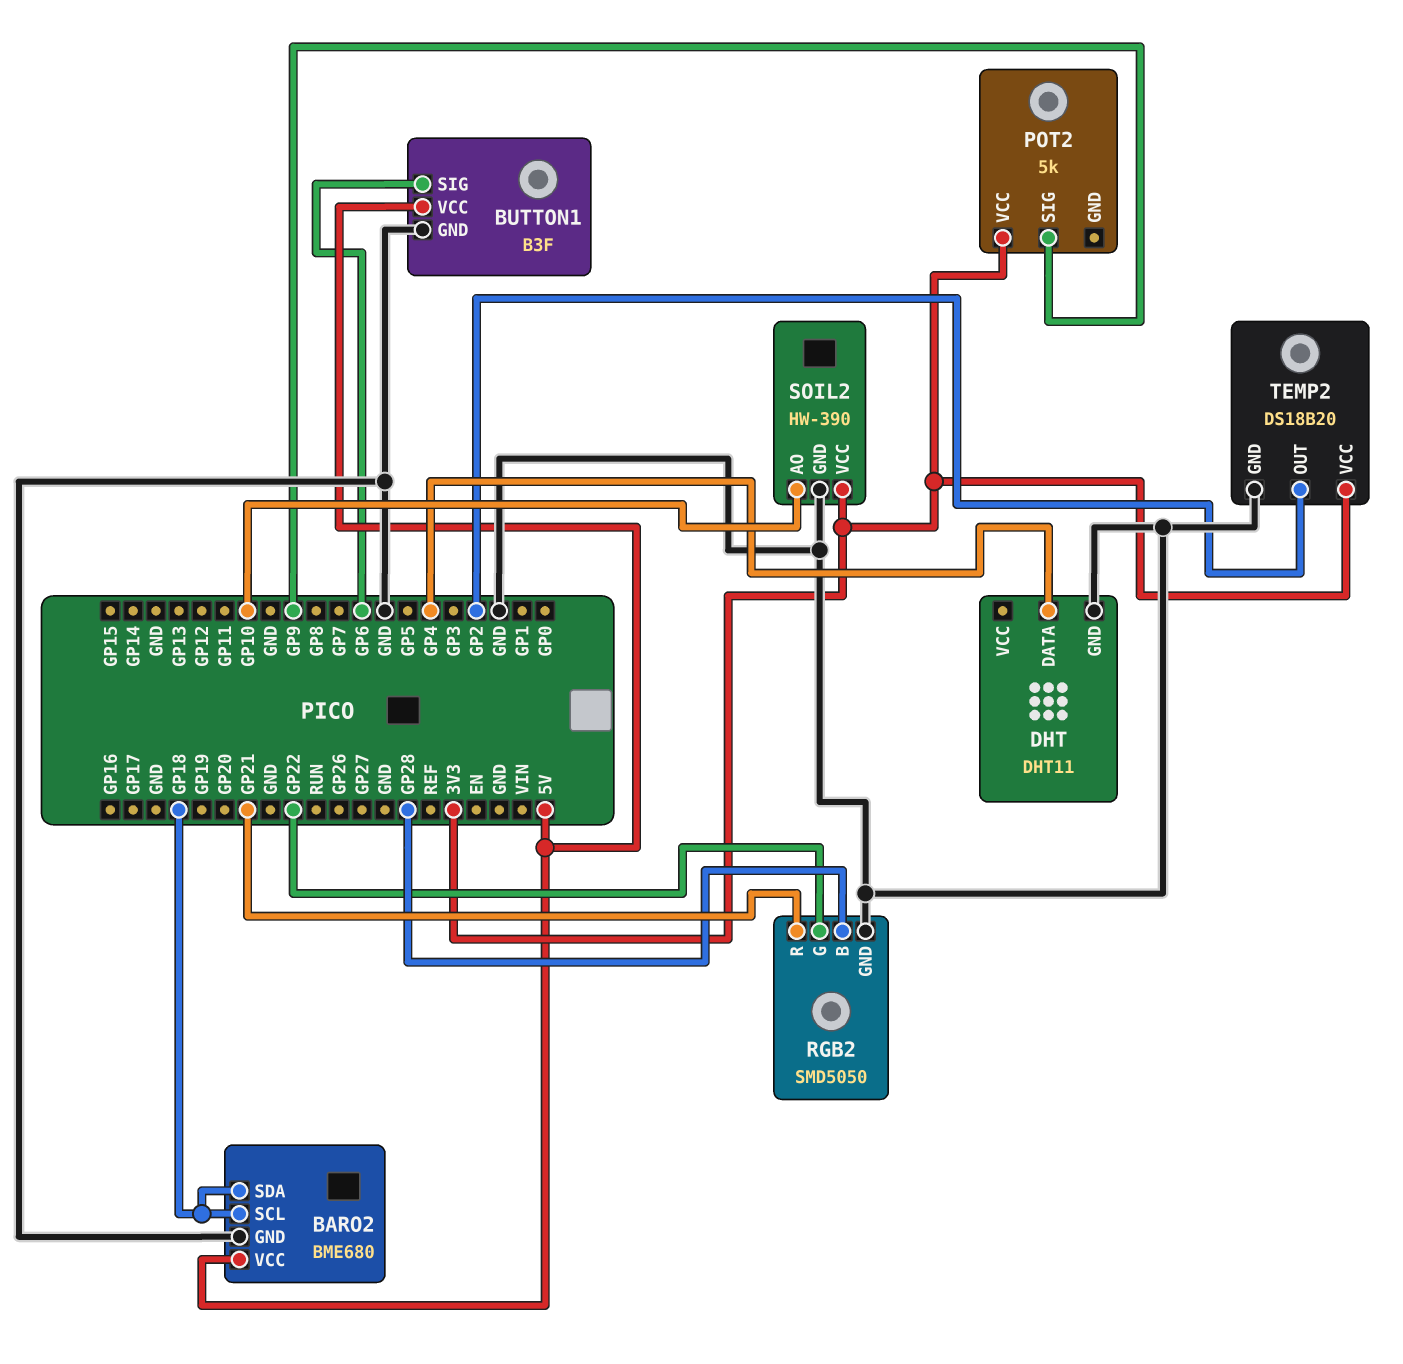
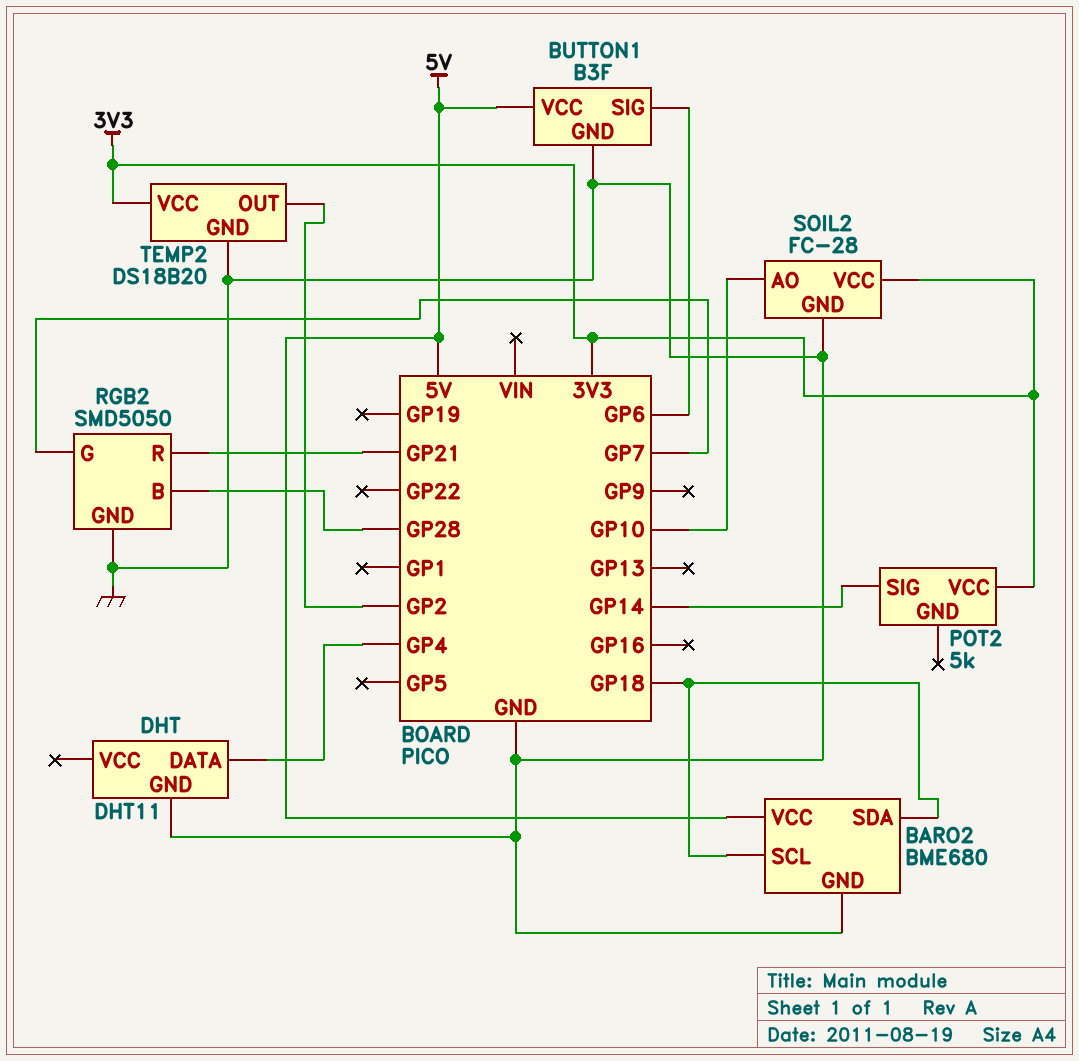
POT2 pin SIG: GP9 -> GP14
RGB2 pin G: GP22 -> GP7
SOIL2: HW-390 -> FC-28

